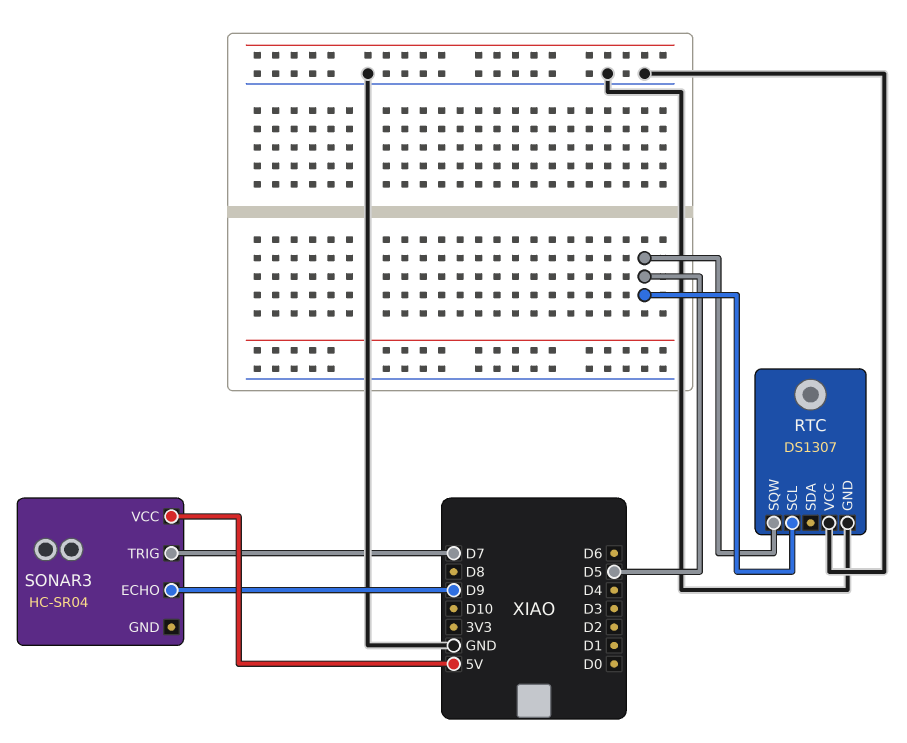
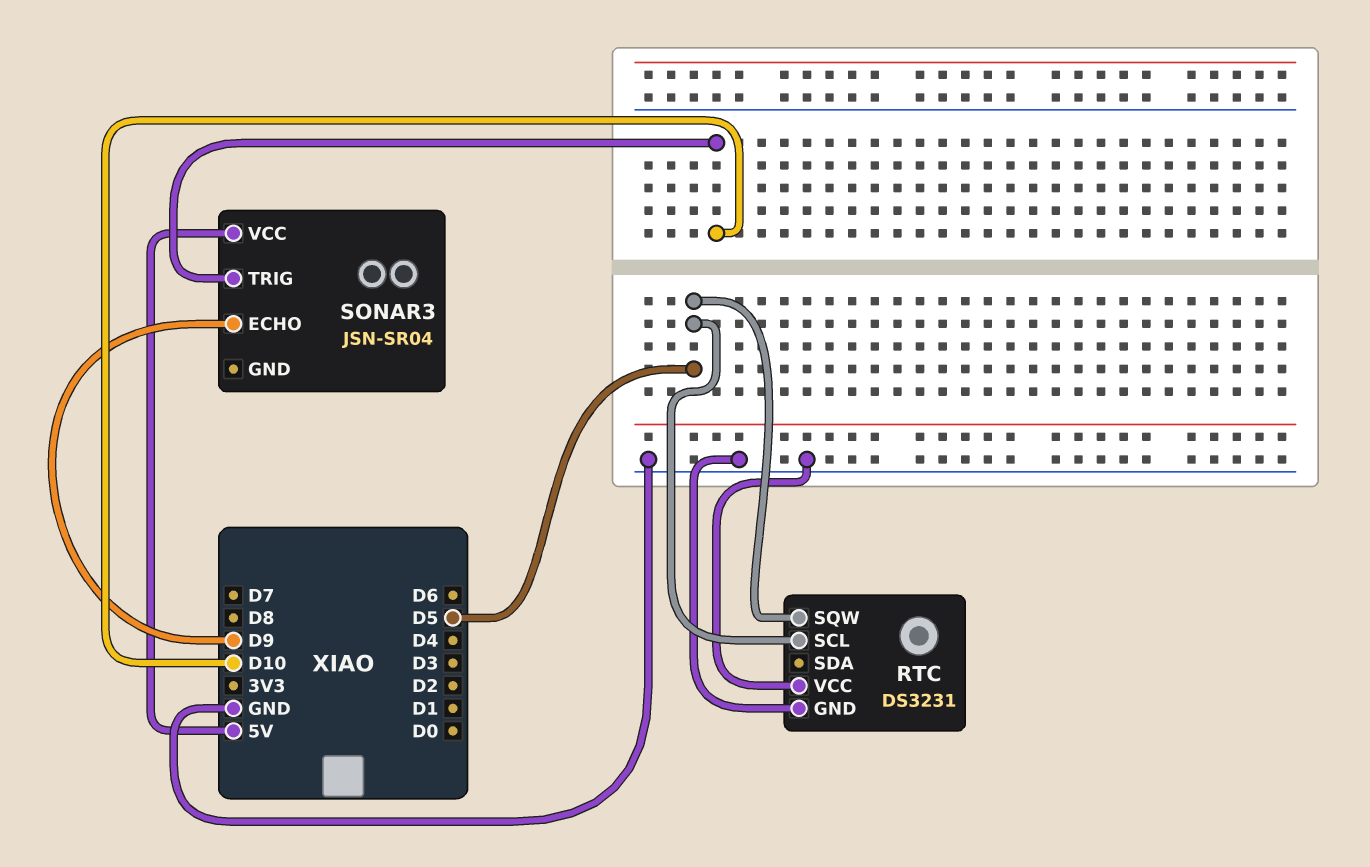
RTC: DS1307 -> DS3231
SONAR3: HC-SR04 -> JSN-SR04
SONAR3 pin TRIG: D7 -> D10

